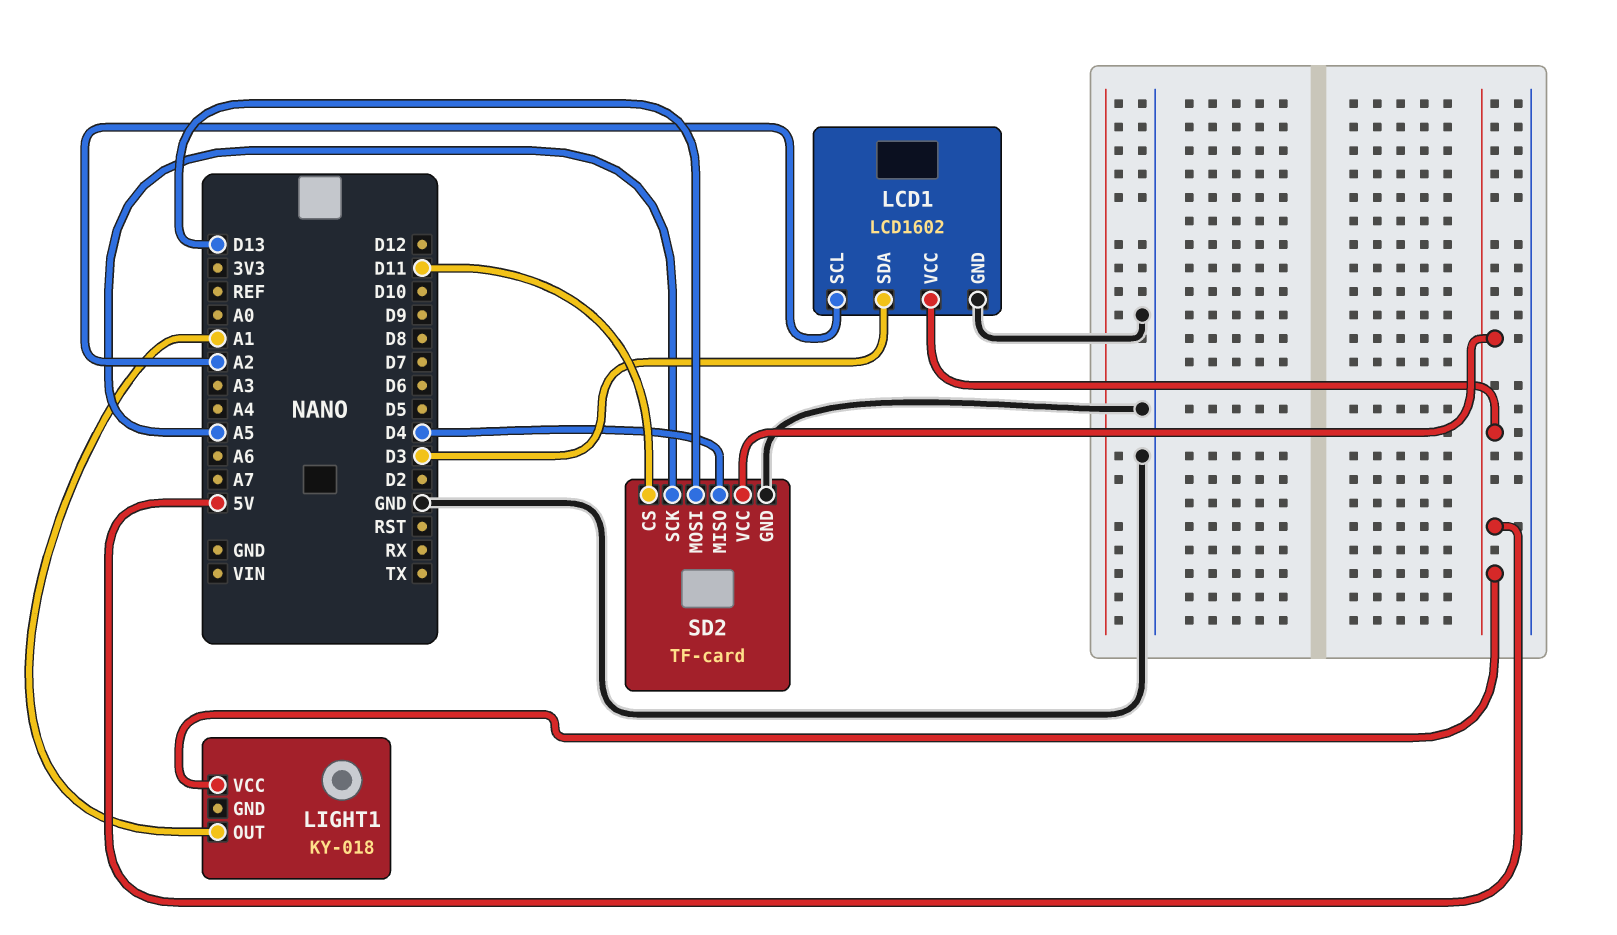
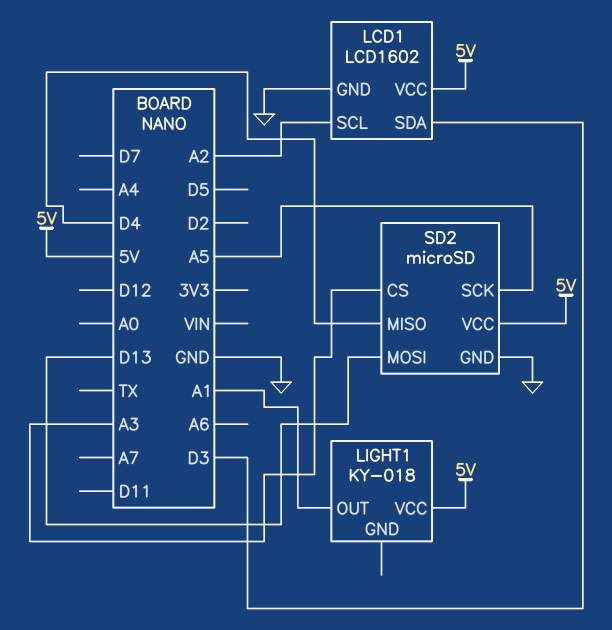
SD2: TF-card -> microSD
SD2 pin CS: D11 -> A3

